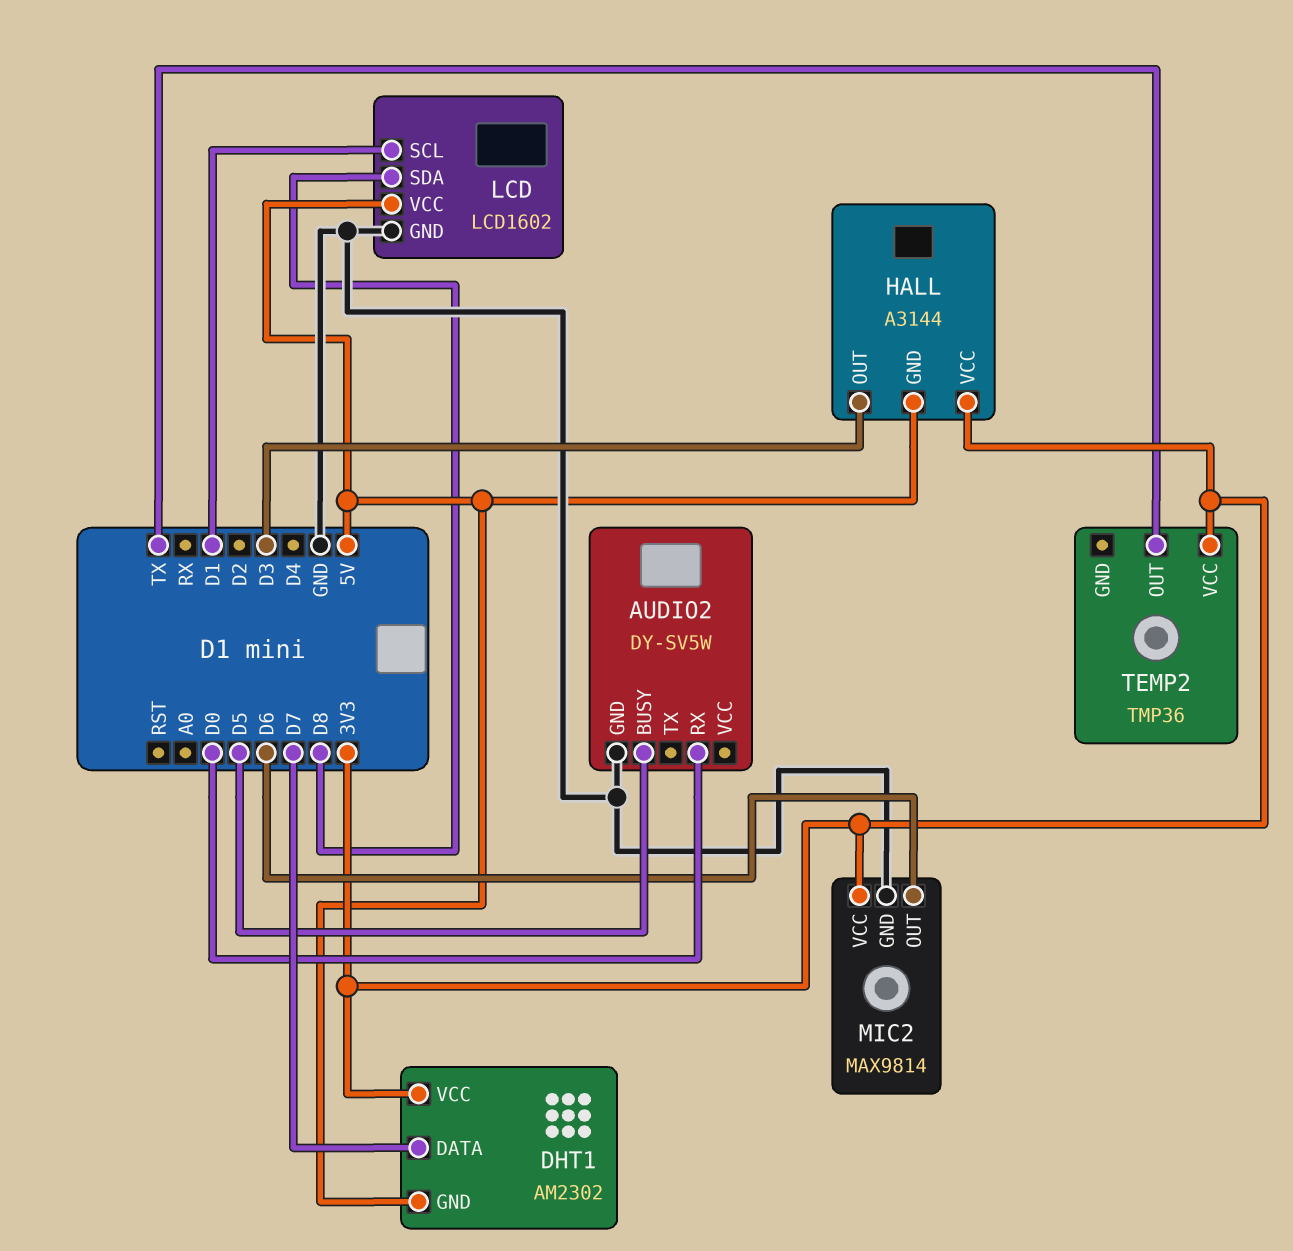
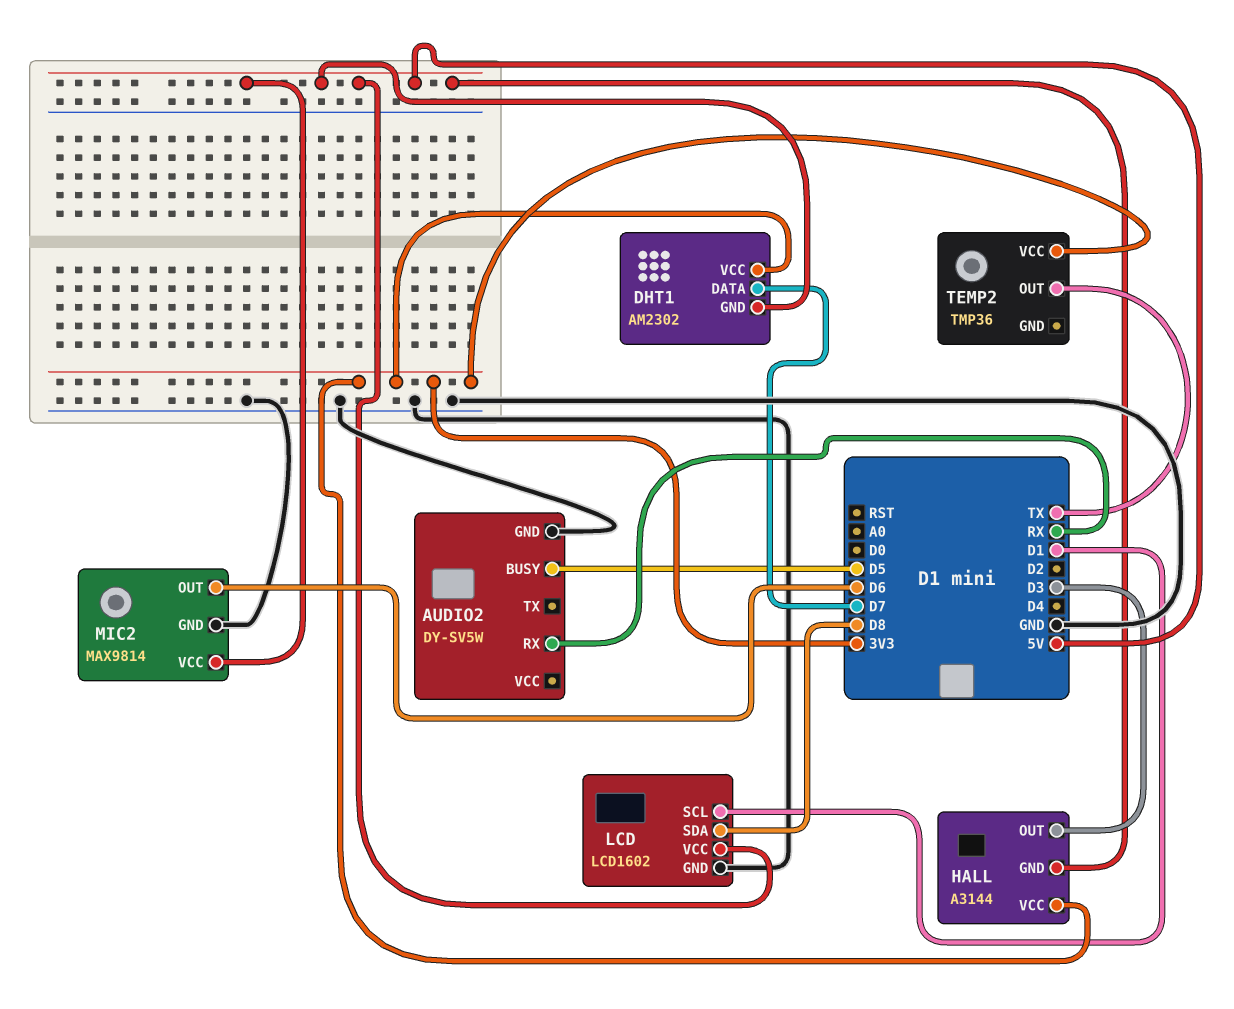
AUDIO2 pin RX: D0 -> RX
MIC2 pin VCC: 3V3 -> 5V

